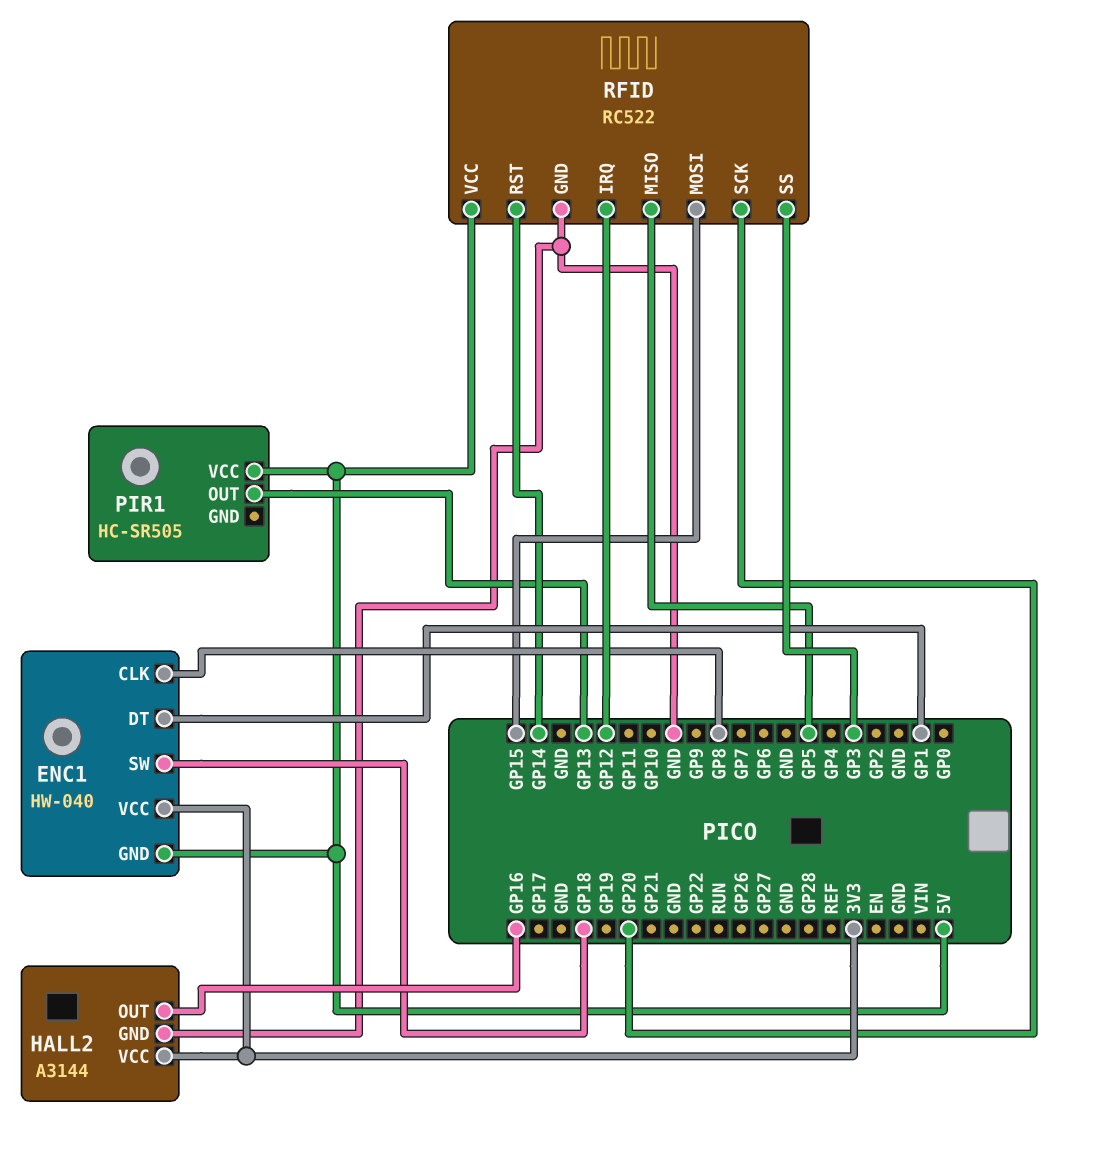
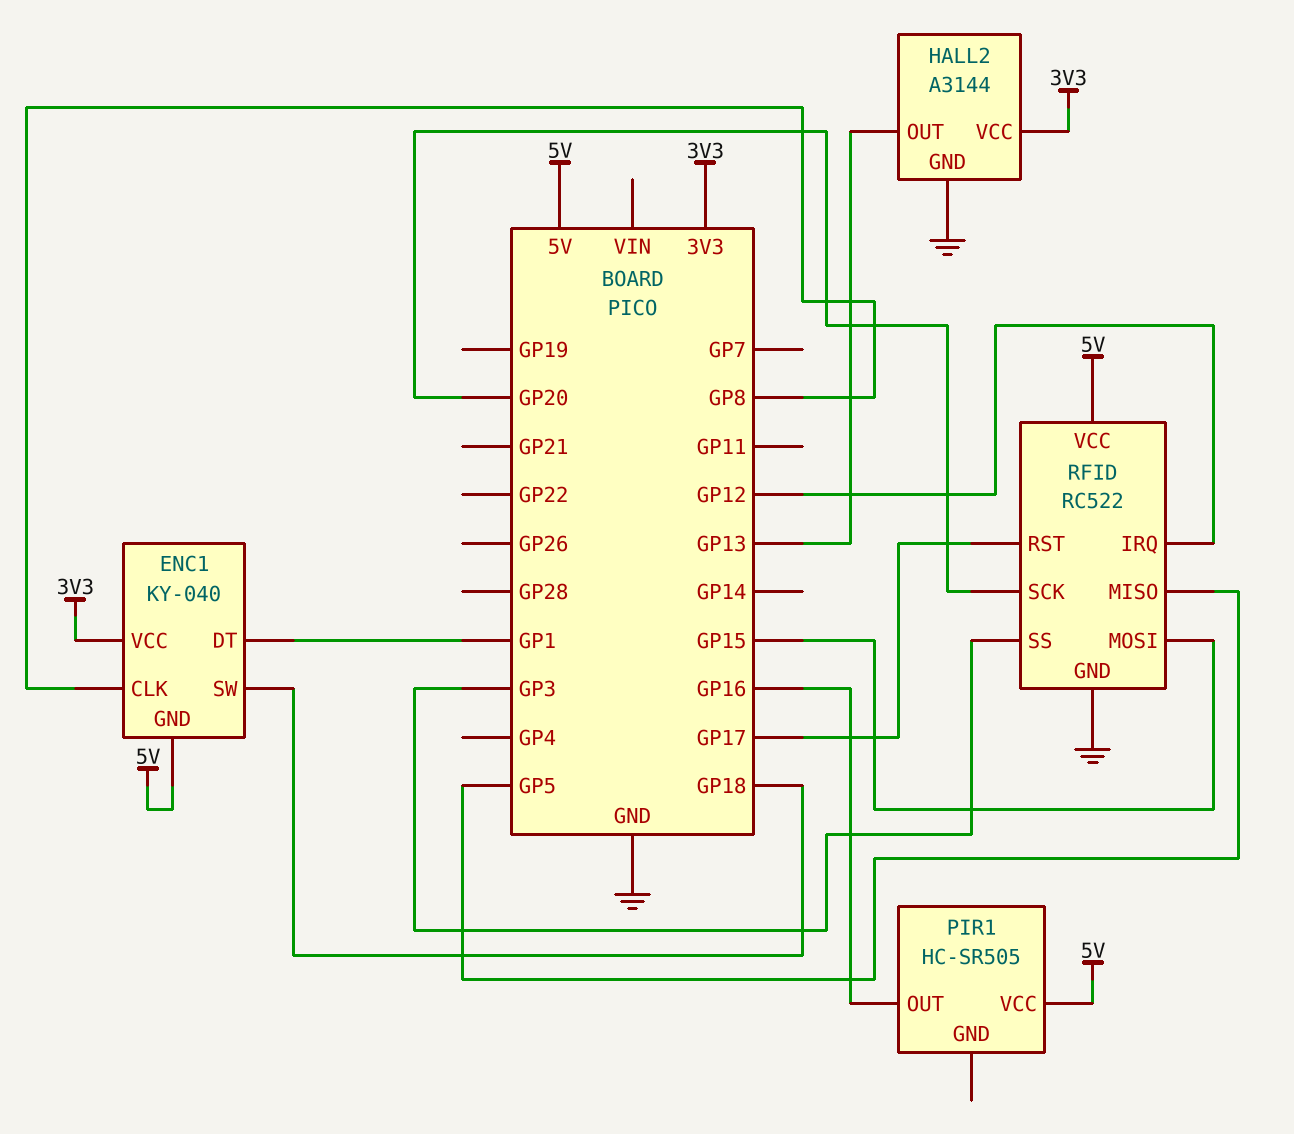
ENC1: HW-040 -> KY-040
HALL2 pin OUT: GP16 -> GP13
PIR1 pin OUT: GP13 -> GP16
RFID pin RST: GP14 -> GP17

